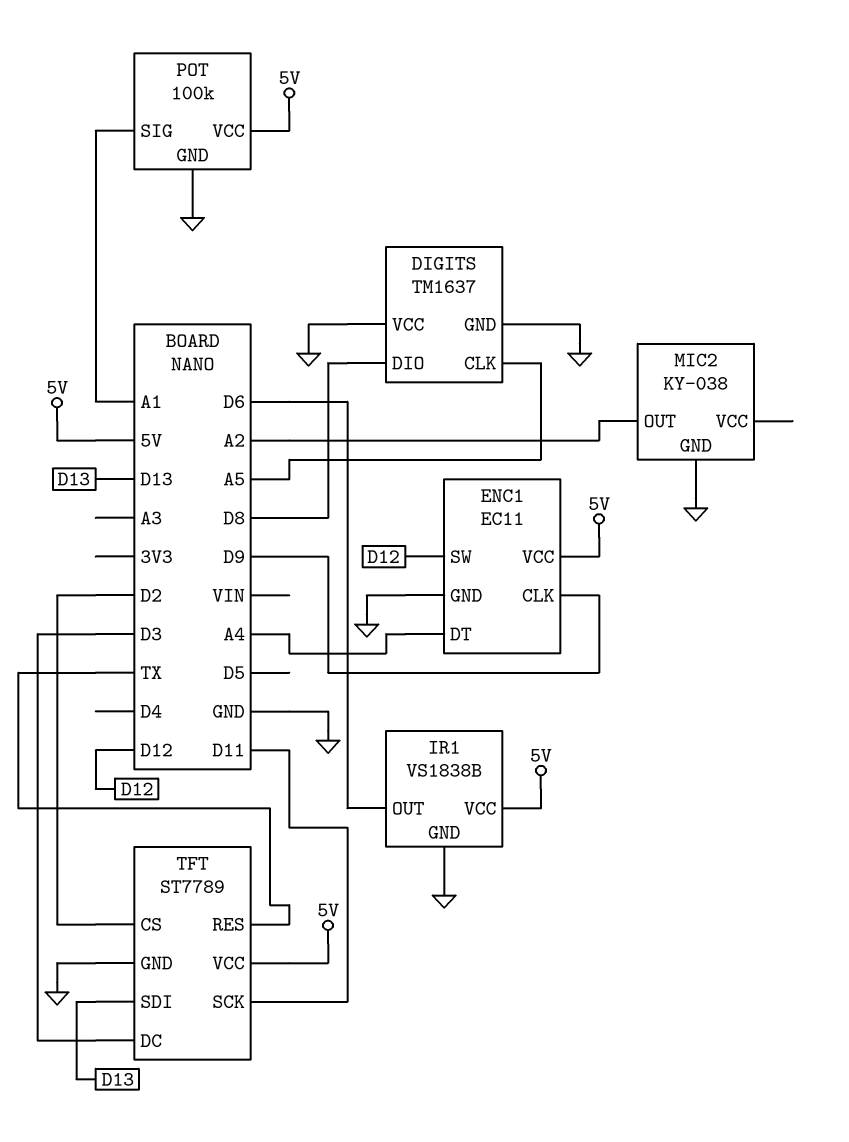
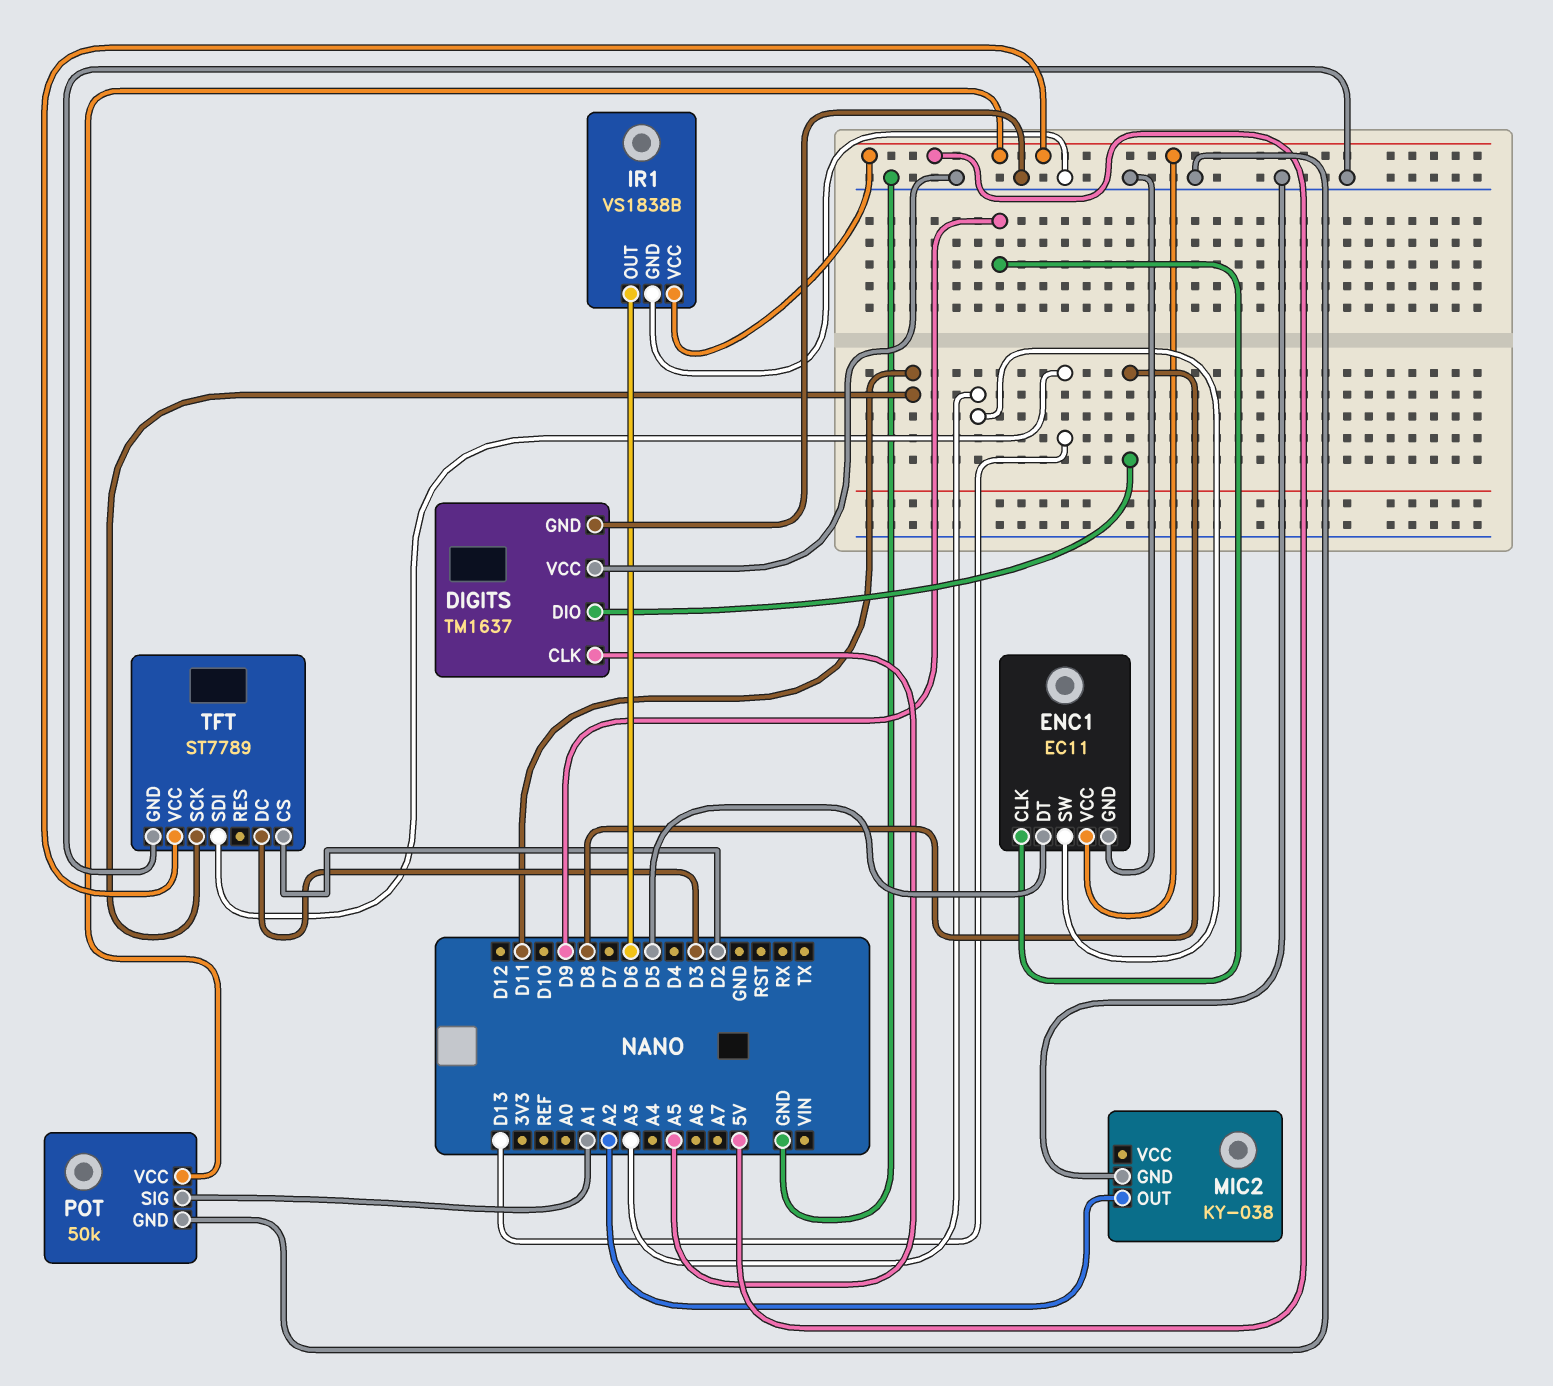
ENC1 pin DT: A4 -> D5
ENC1 pin SW: D12 -> A3
POT: 100k -> 50k
TFT pin RES: TX -> none

